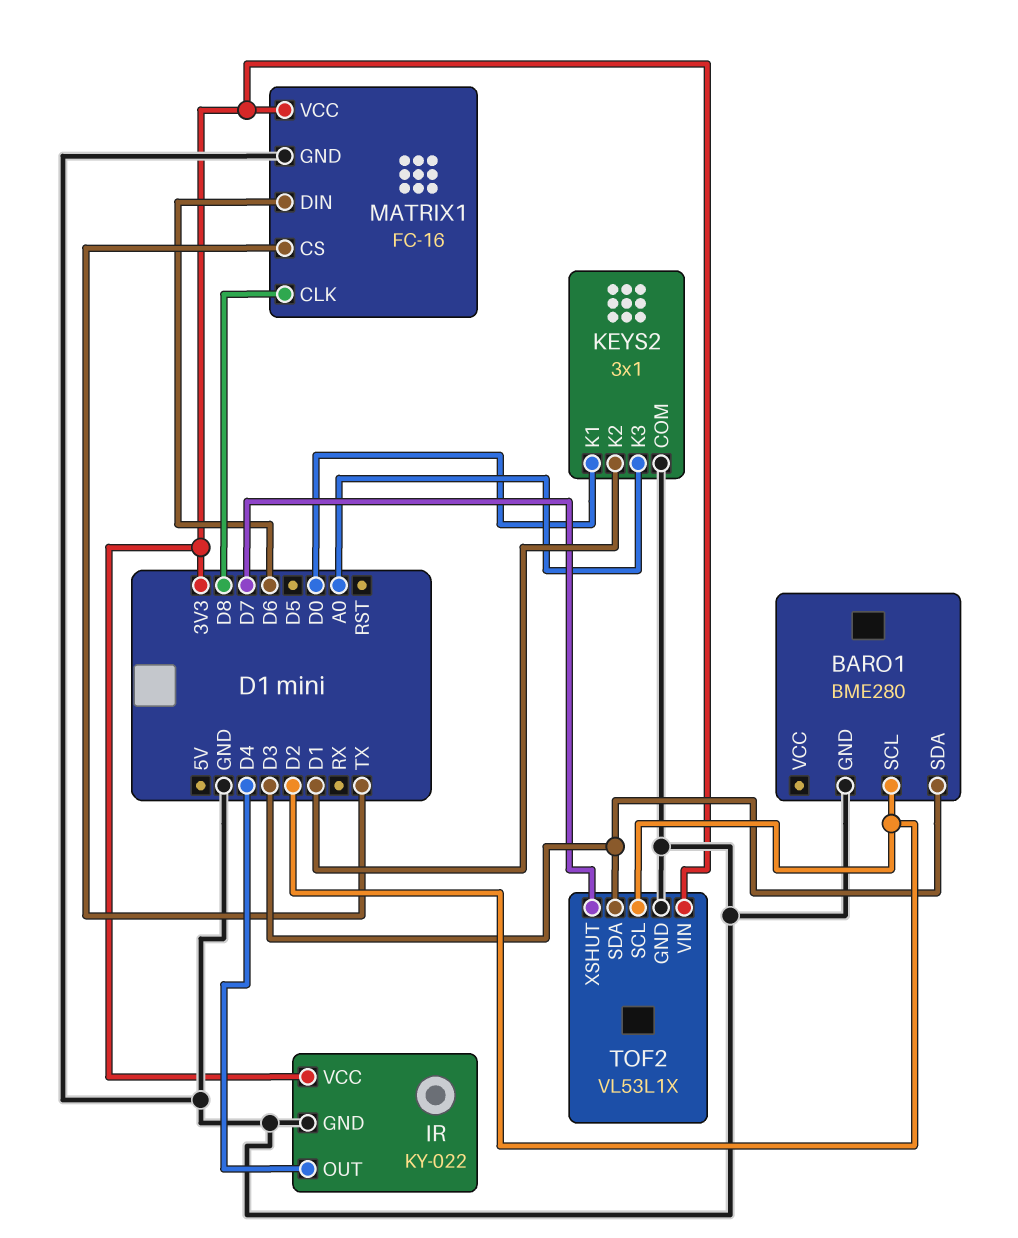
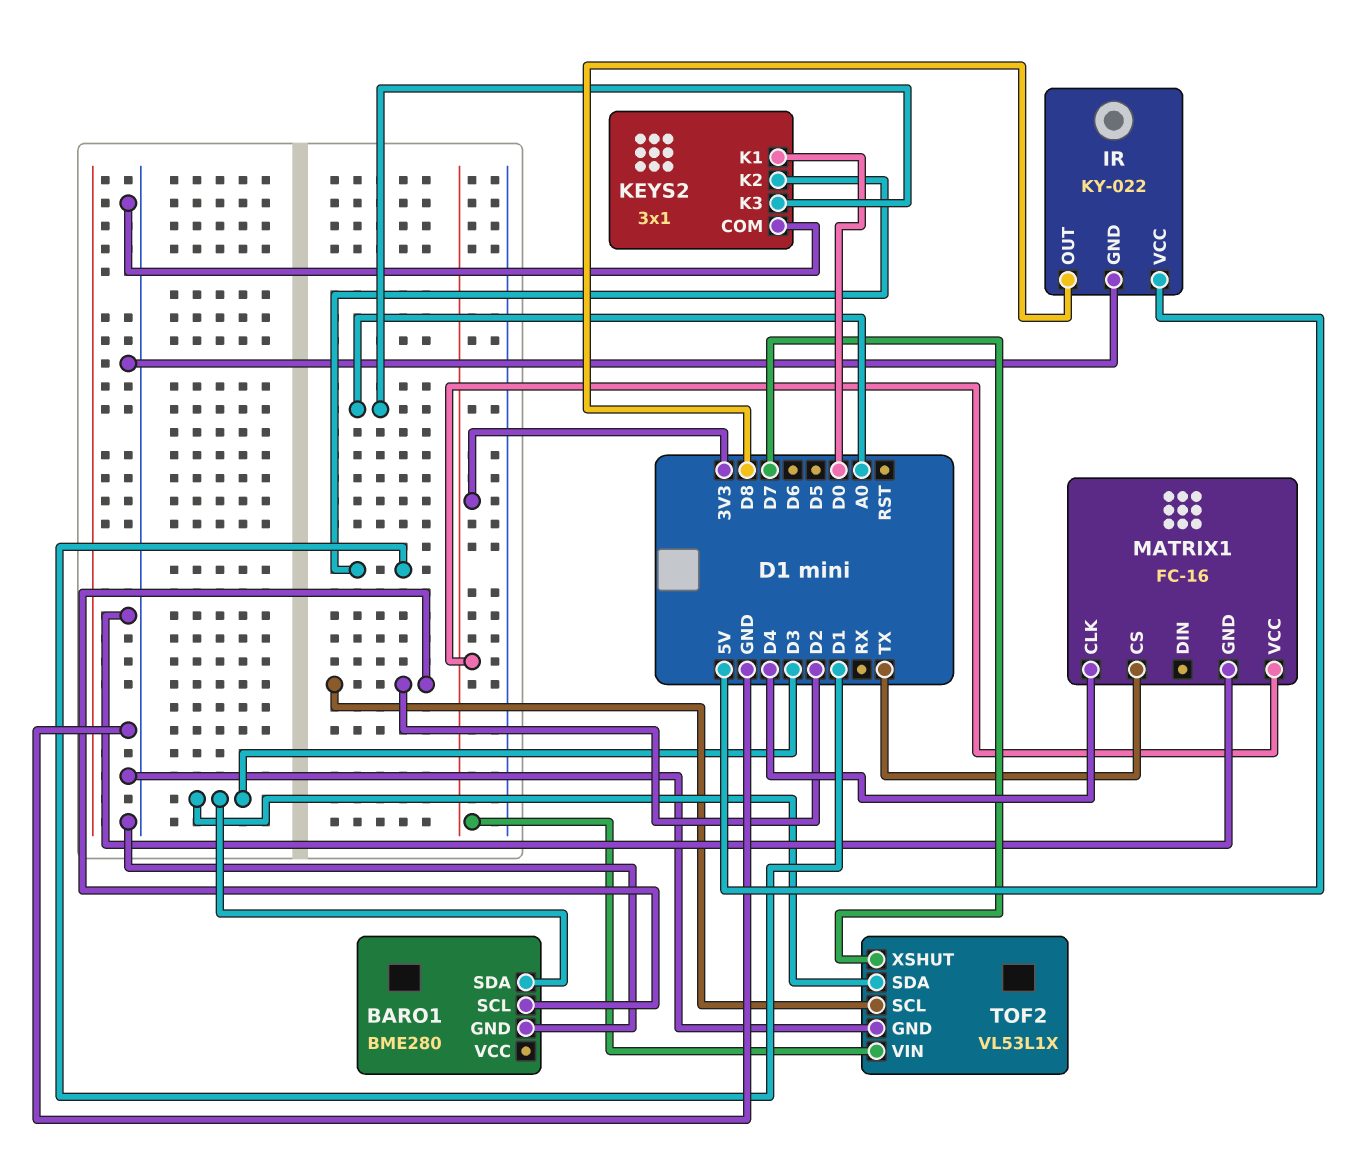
IR pin OUT: D4 -> D8
IR pin VCC: 3V3 -> 5V
MATRIX1 pin CLK: D8 -> D4
MATRIX1 pin DIN: D6 -> none

